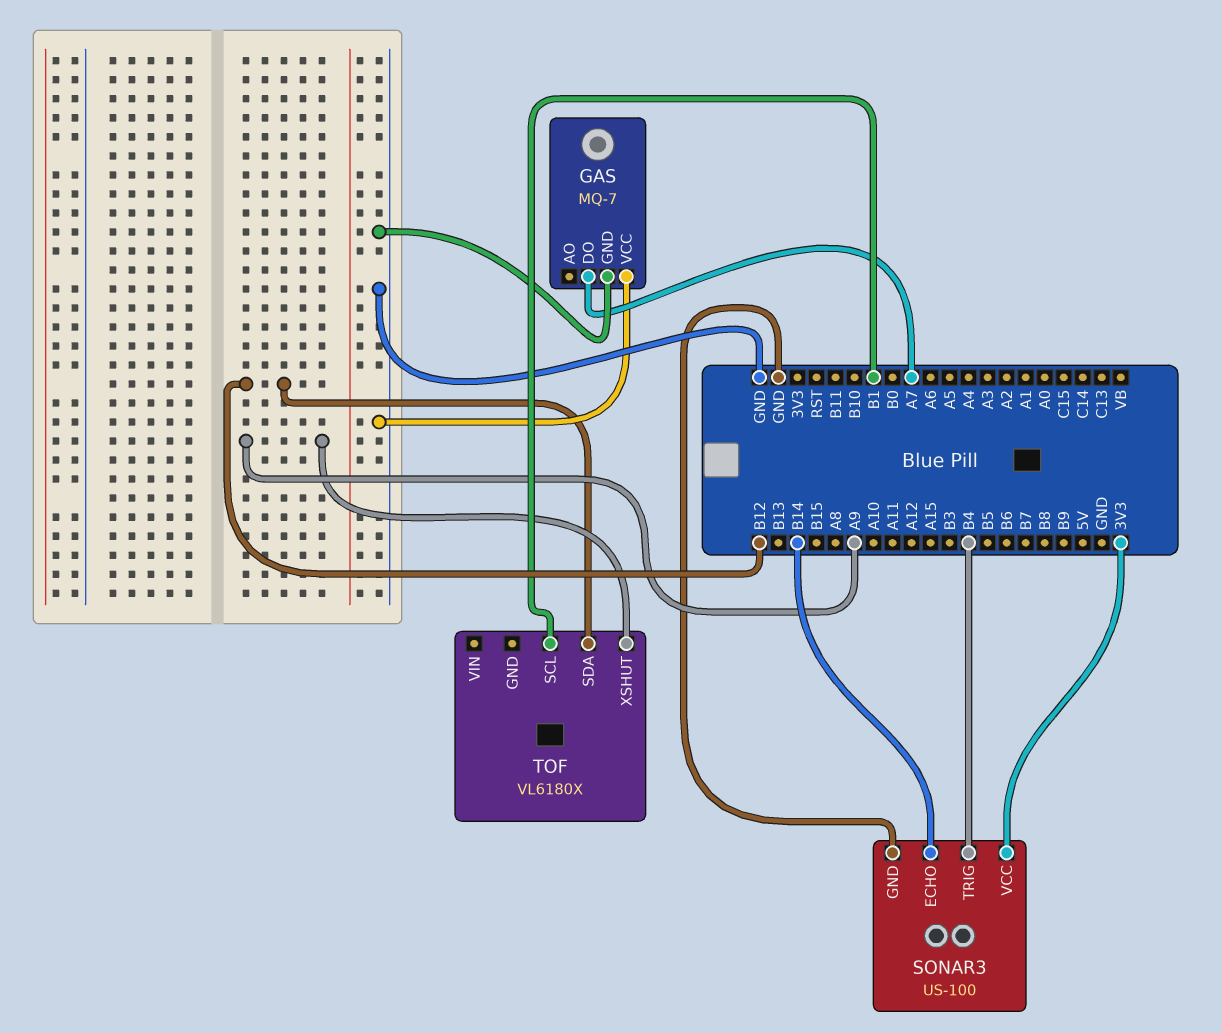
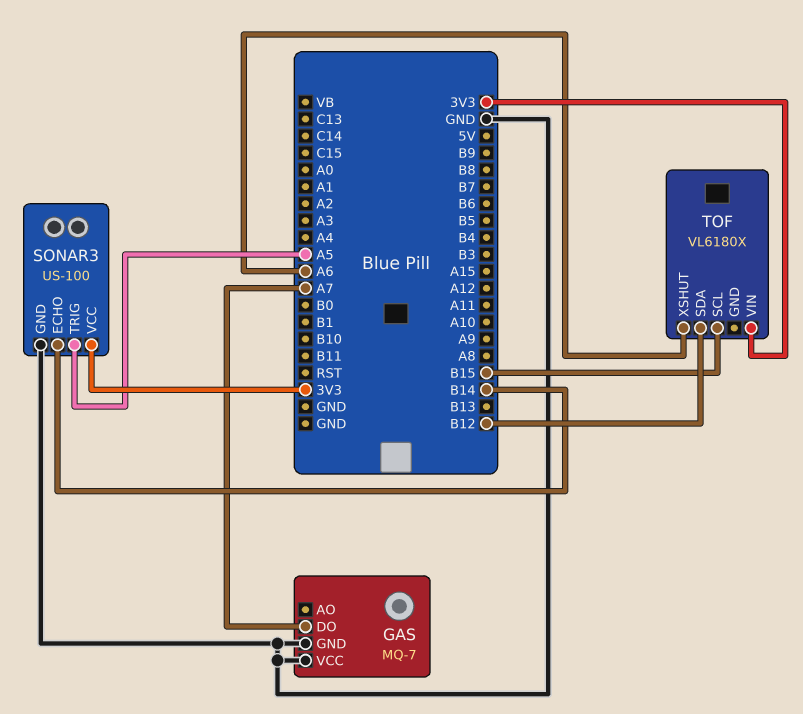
SONAR3 pin TRIG: B4 -> A5
TOF pin SCL: B1 -> B15
TOF pin VIN: none -> 3V3
TOF pin XSHUT: A9 -> A6

